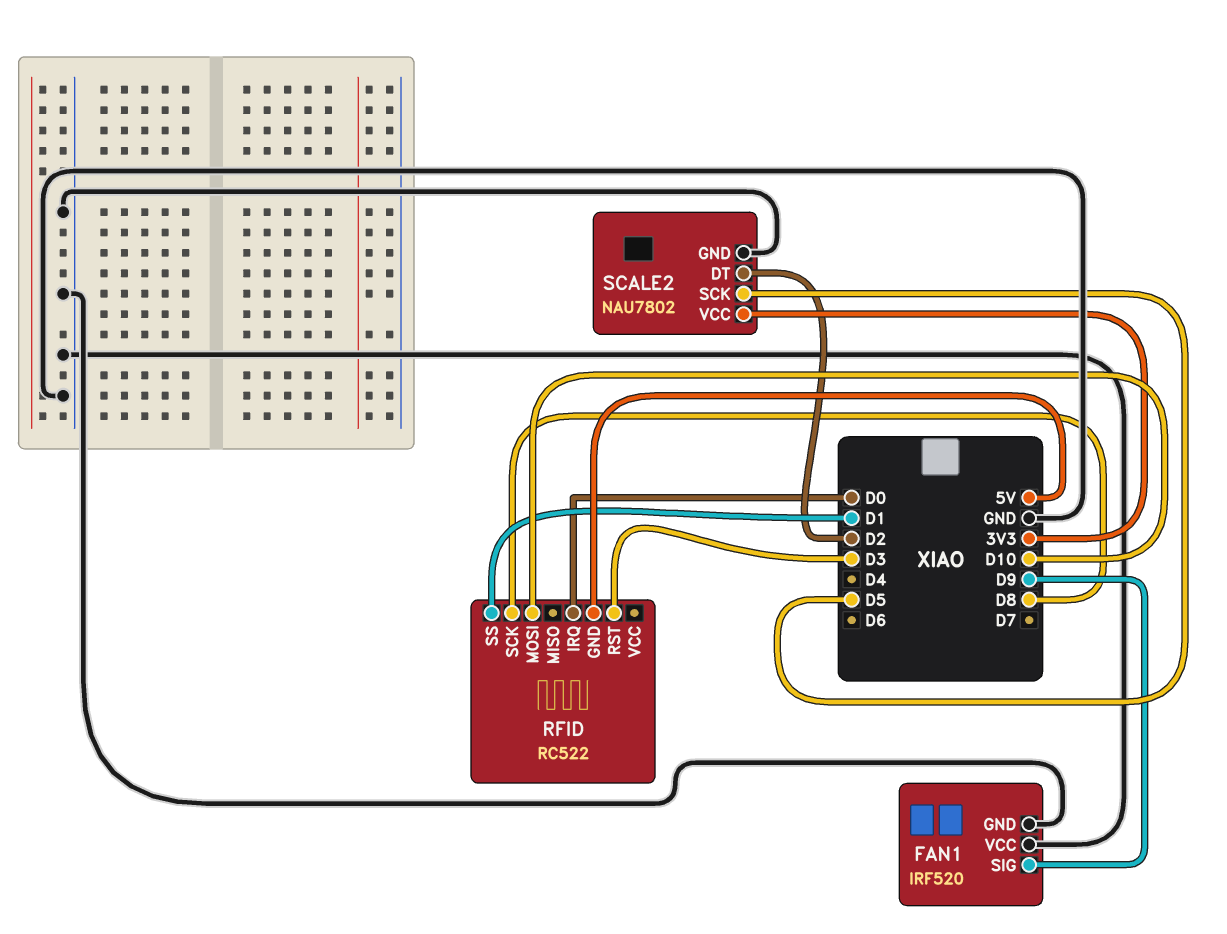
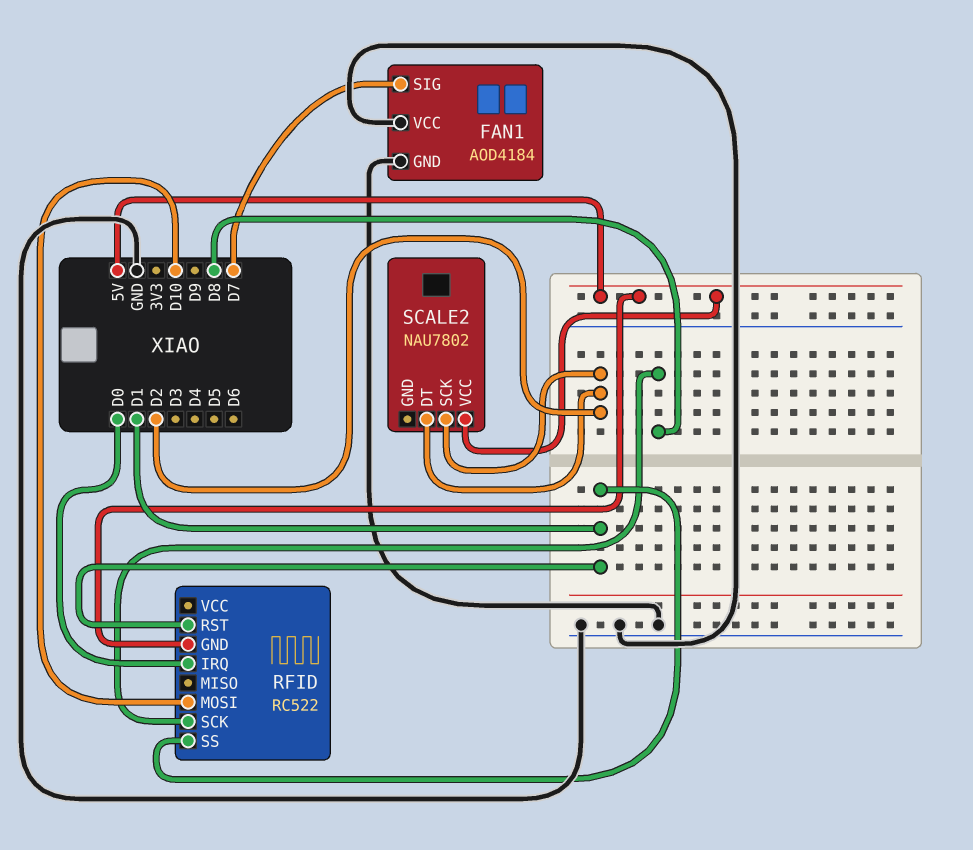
FAN1: IRF520 -> AOD4184
FAN1 pin SIG: D9 -> D7
RFID pin RST: D3 -> D1
SCALE2 pin GND: GND -> none
SCALE2 pin SCK: D5 -> D2
SCALE2 pin VCC: 3V3 -> 5V

